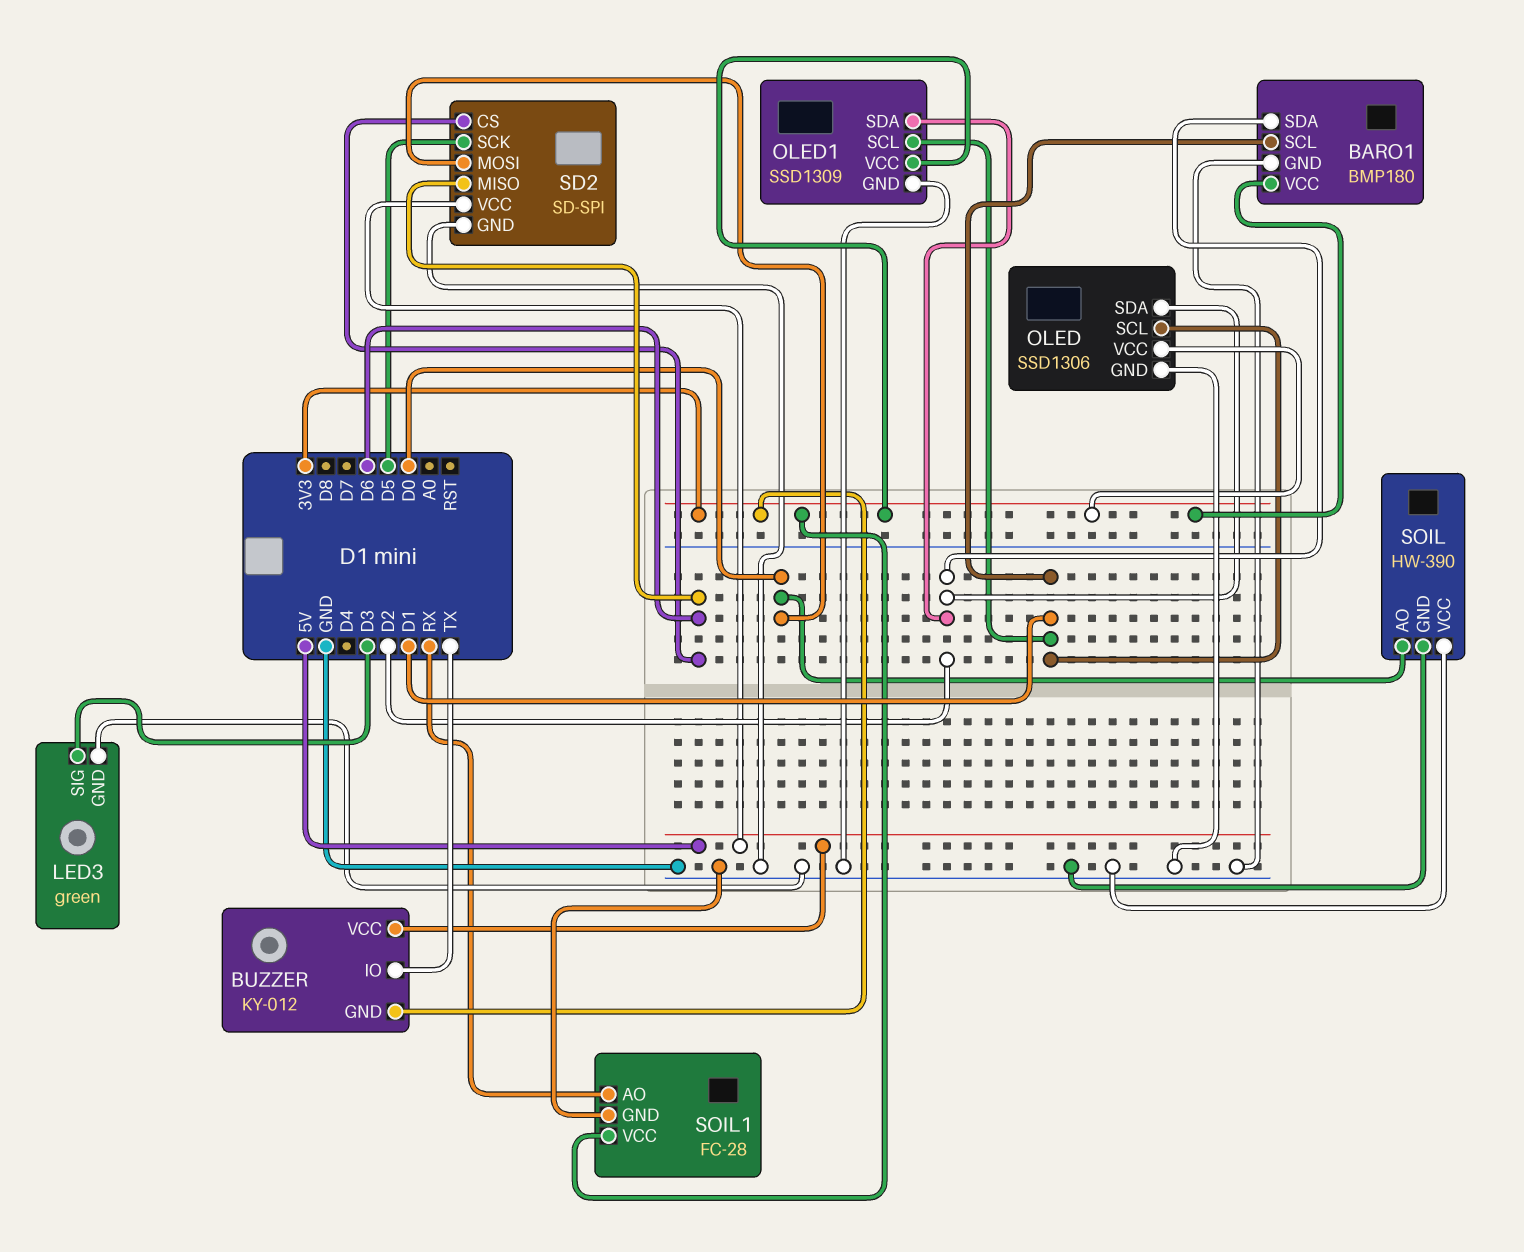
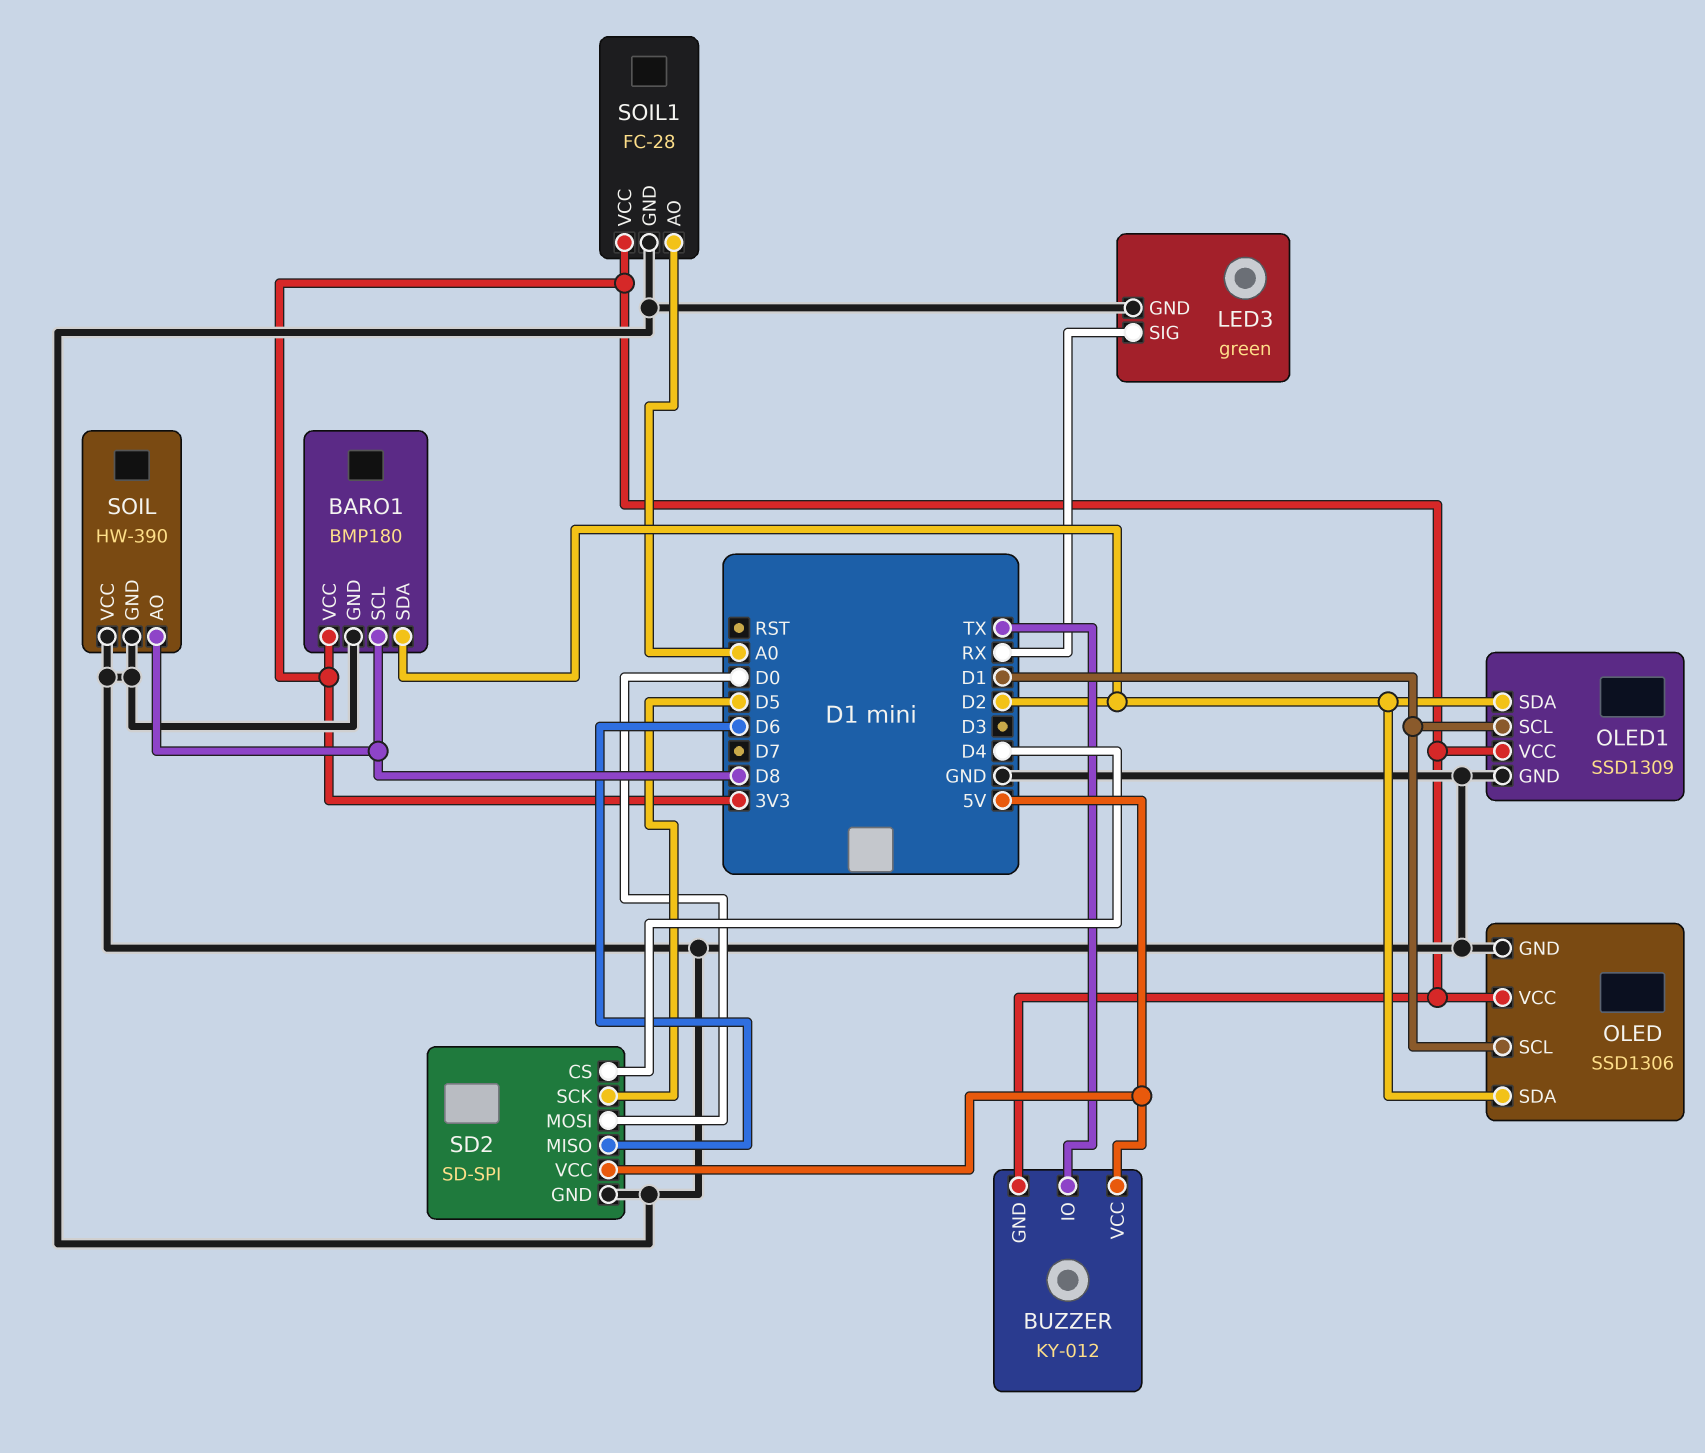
BARO1 pin SCL: D1 -> D8
LED3 pin SIG: D3 -> RX
SD2 pin CS: D6 -> D4
SOIL pin AO: D0 -> D8
SOIL1 pin AO: RX -> A0

